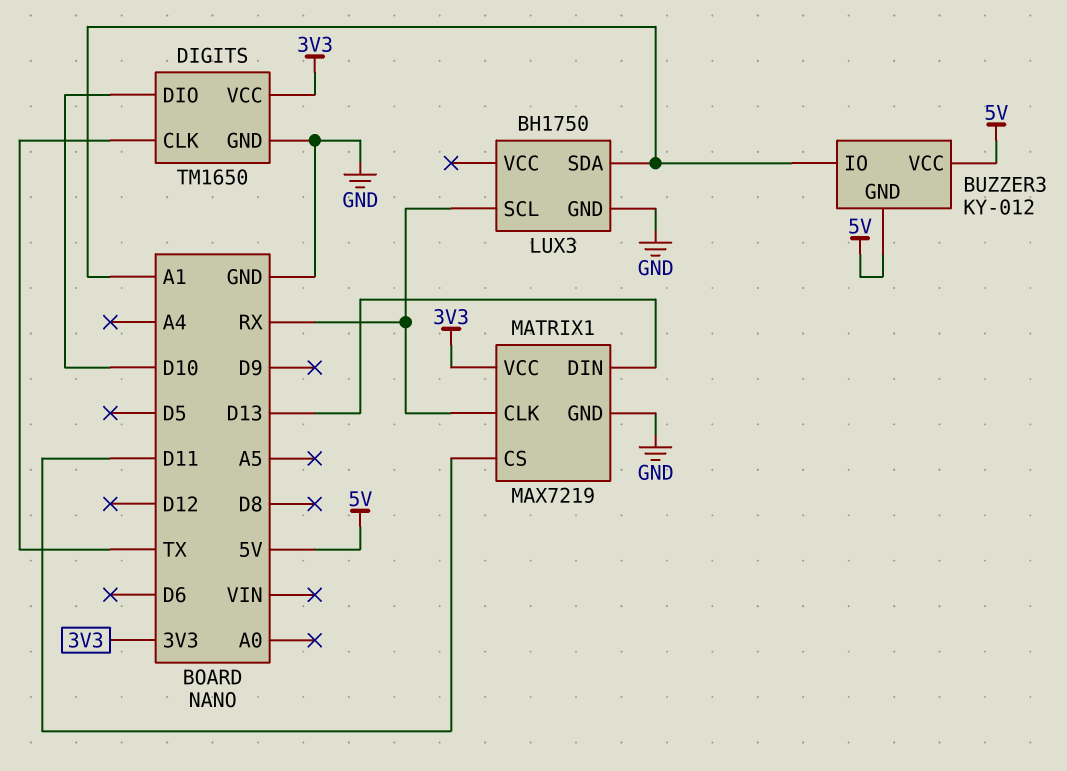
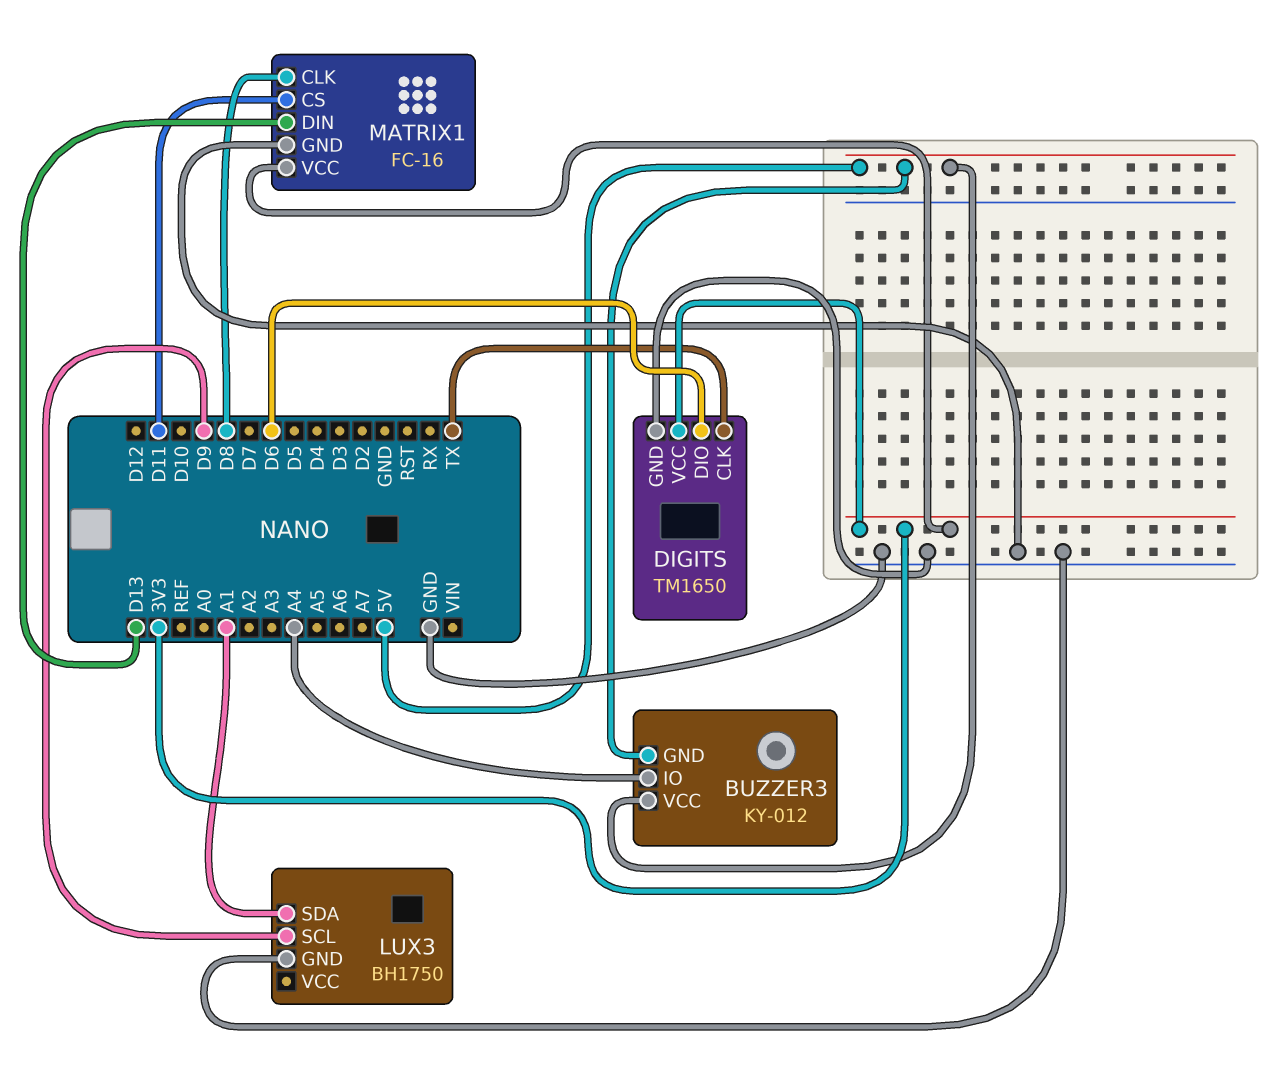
BUZZER3 pin IO: A1 -> A4
DIGITS pin DIO: D10 -> D6
LUX3 pin SCL: RX -> D9
MATRIX1: MAX7219 -> FC-16
MATRIX1 pin CLK: RX -> D8

